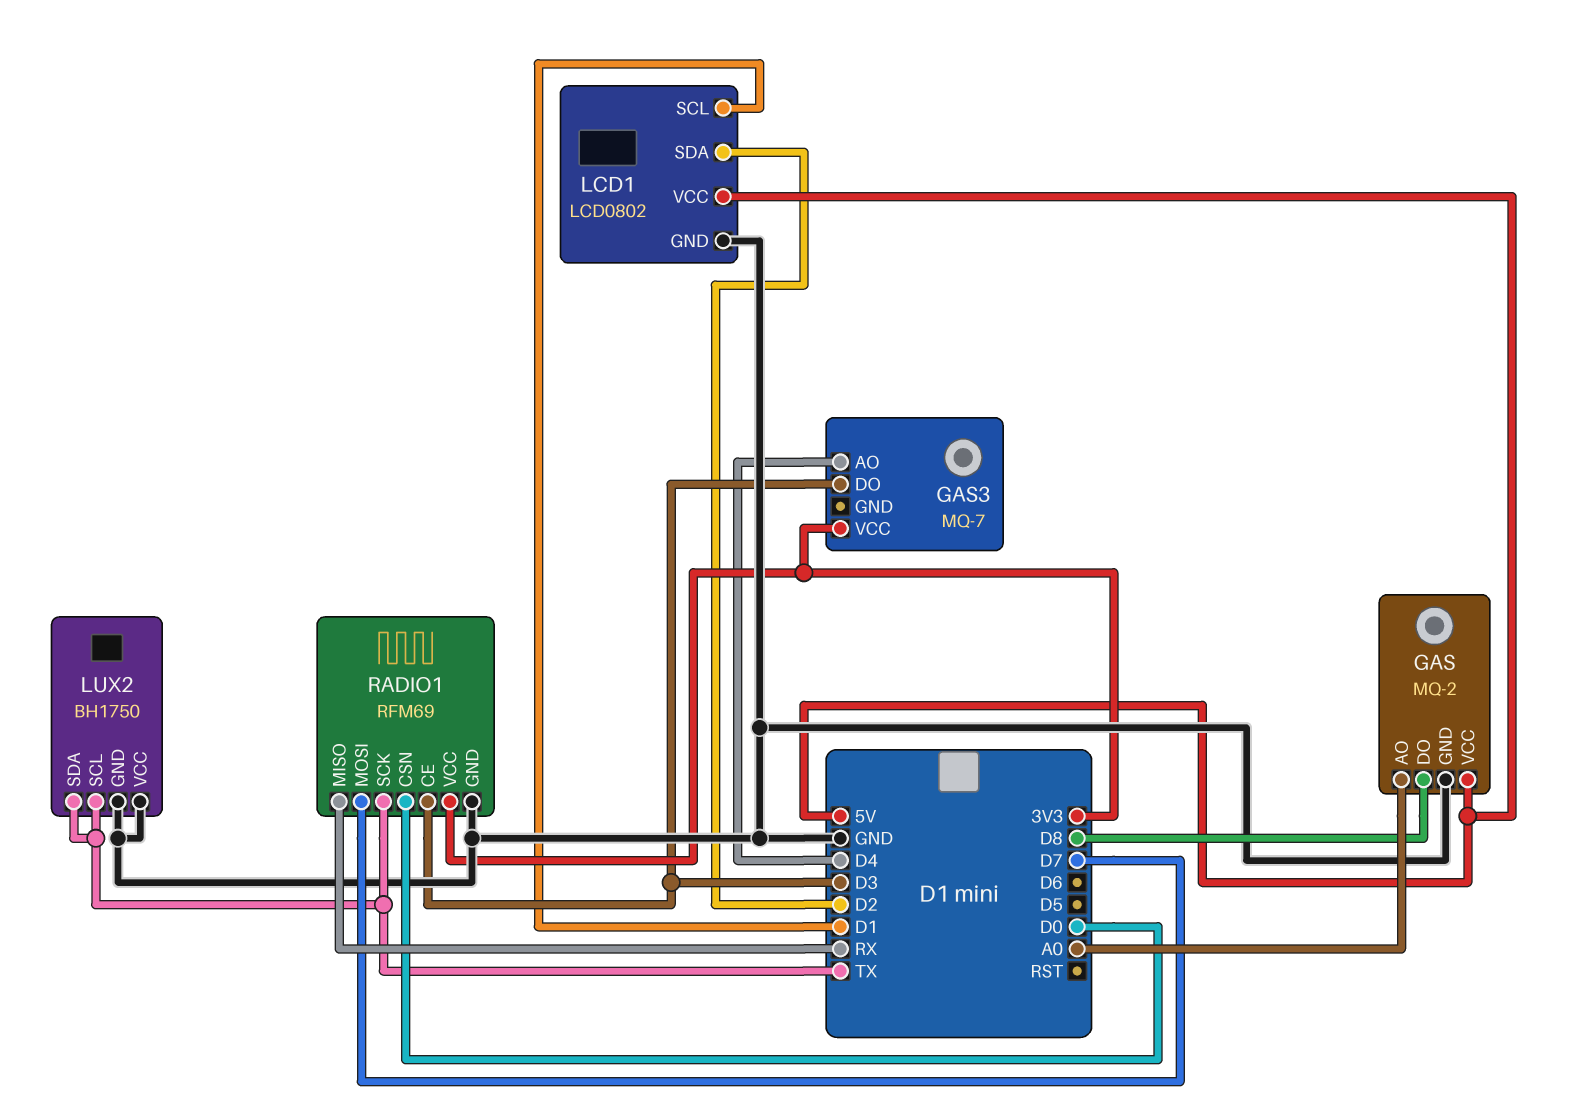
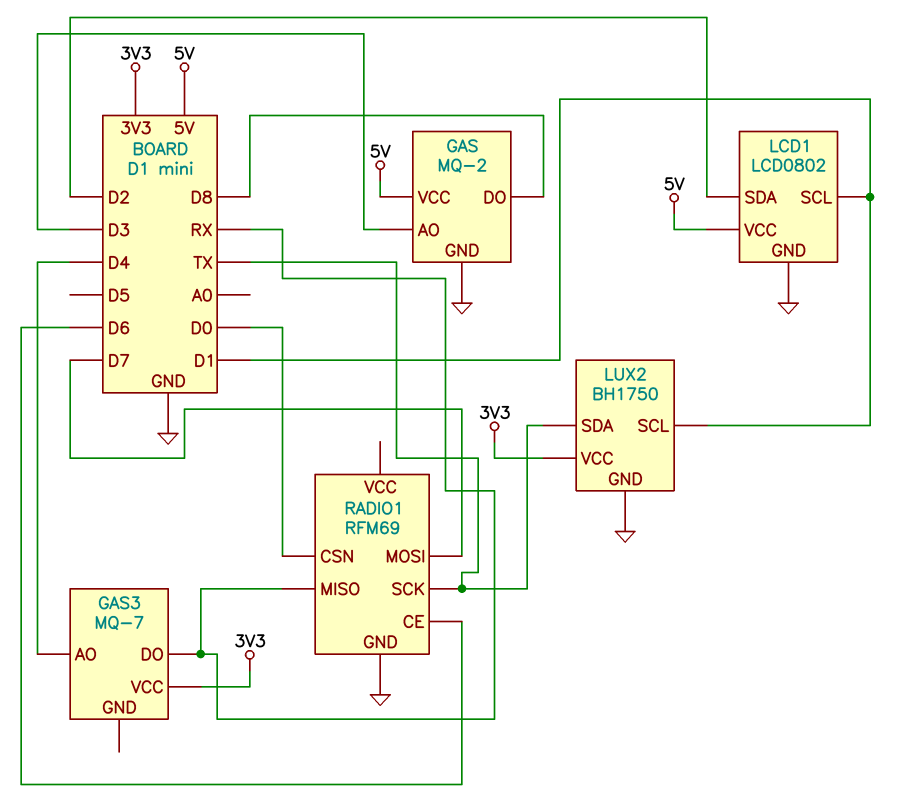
GAS pin AO: A0 -> D3
GAS3 pin DO: D3 -> RX
LUX2 pin SCL: TX -> D1
LUX2 pin VCC: GND -> 3V3
RADIO1 pin CE: D3 -> D6
RADIO1 pin VCC: 3V3 -> none

